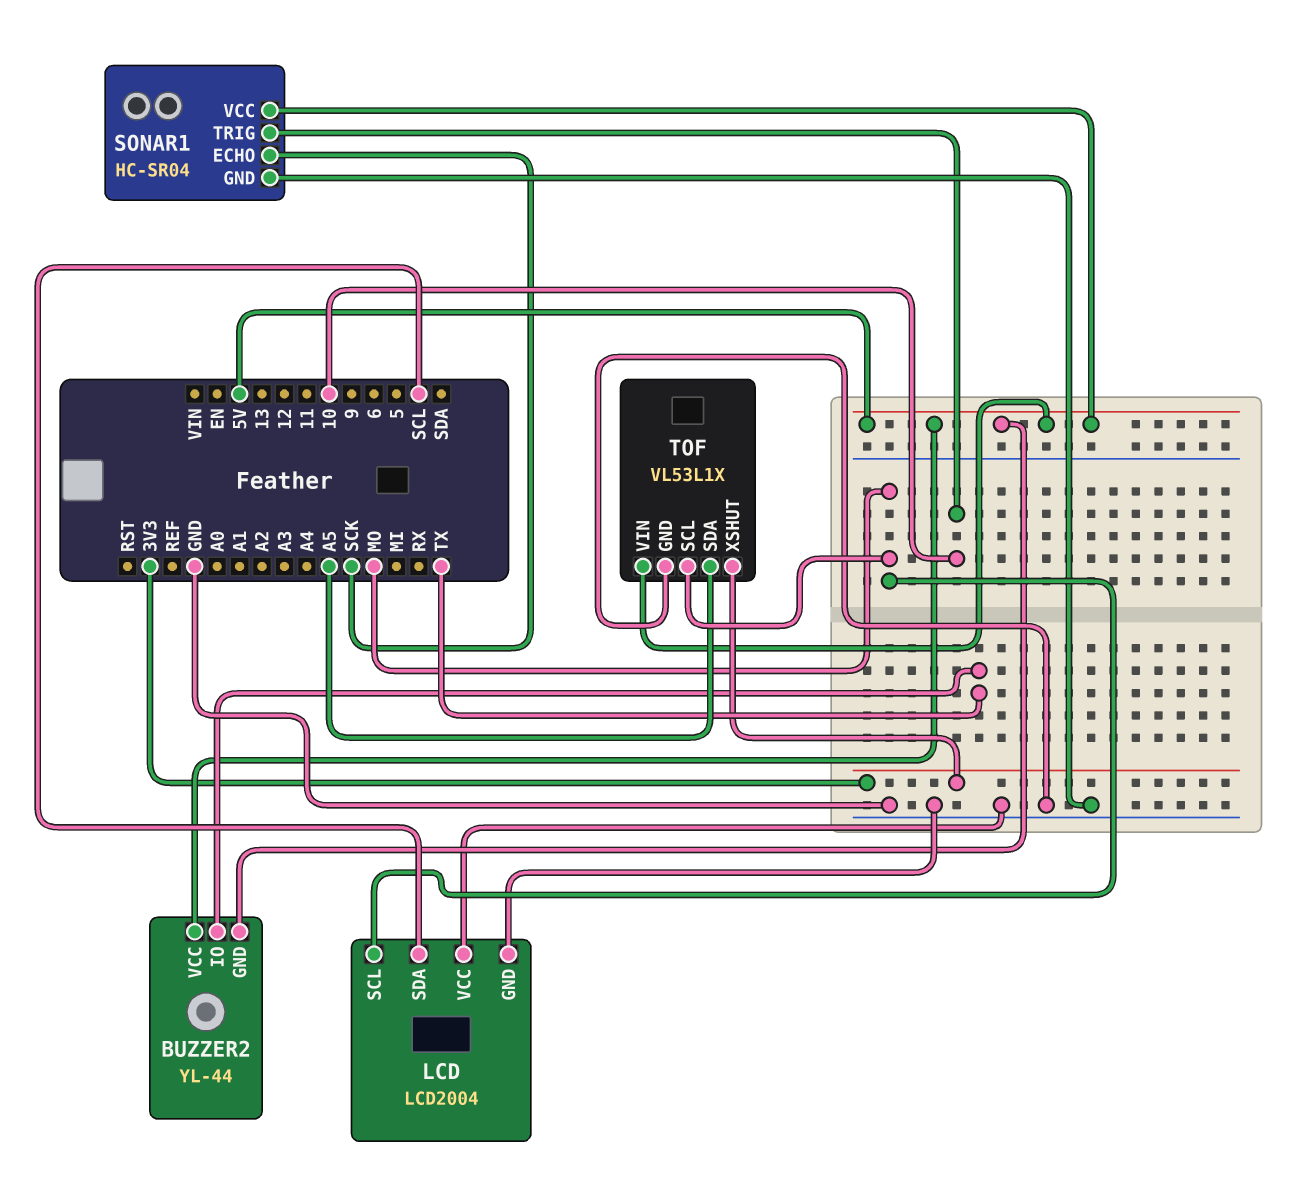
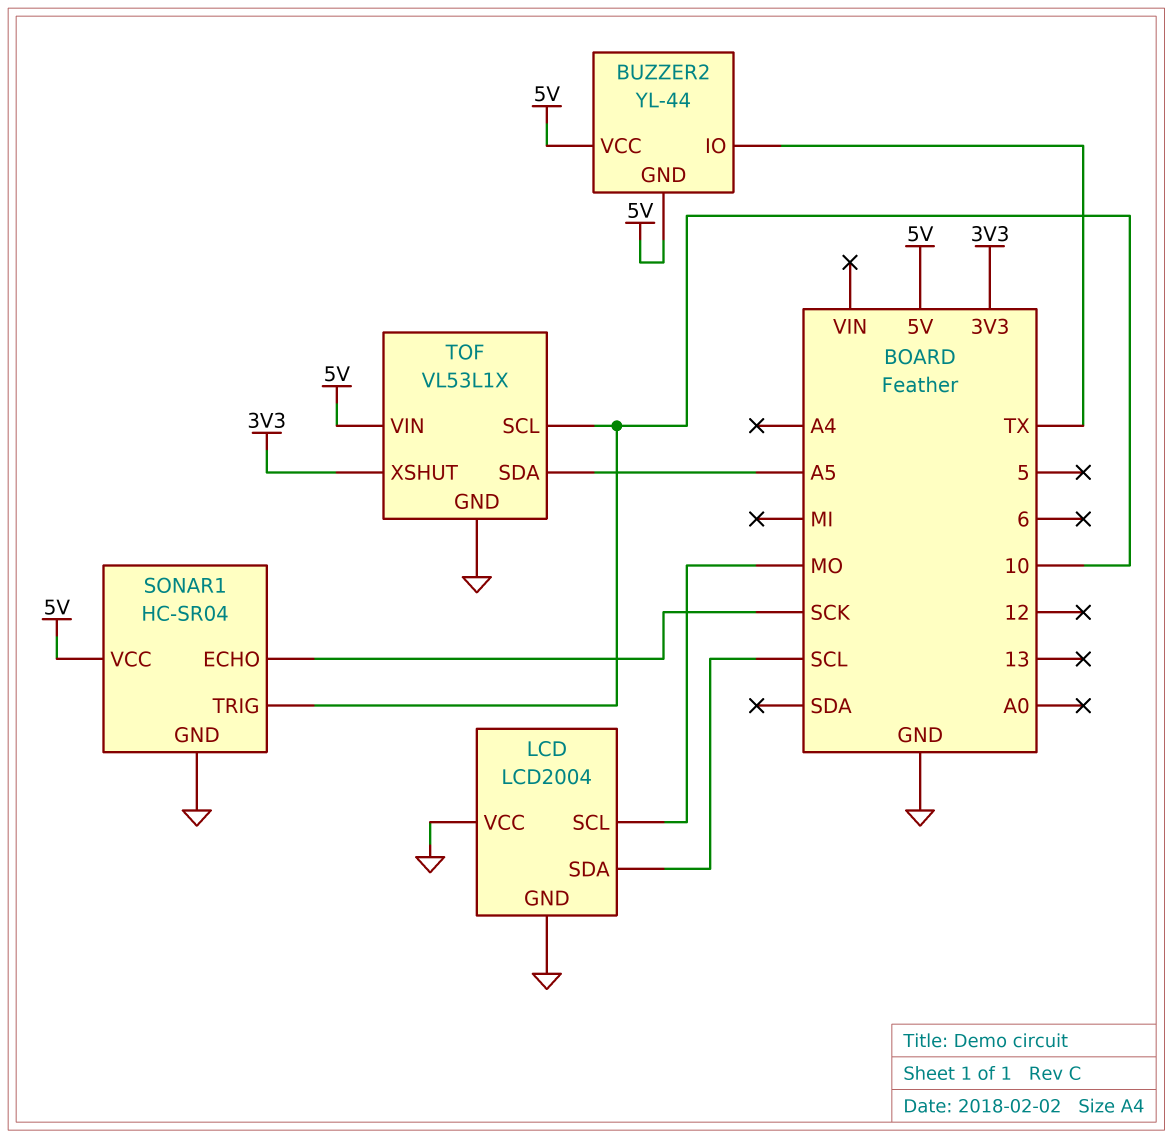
TOF pin SCL: MO -> 10

